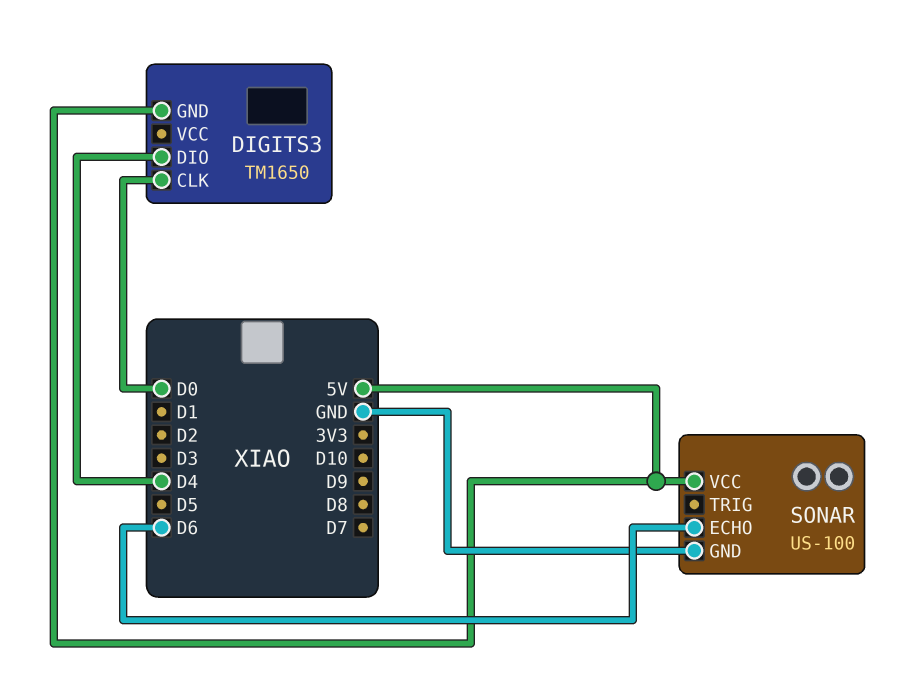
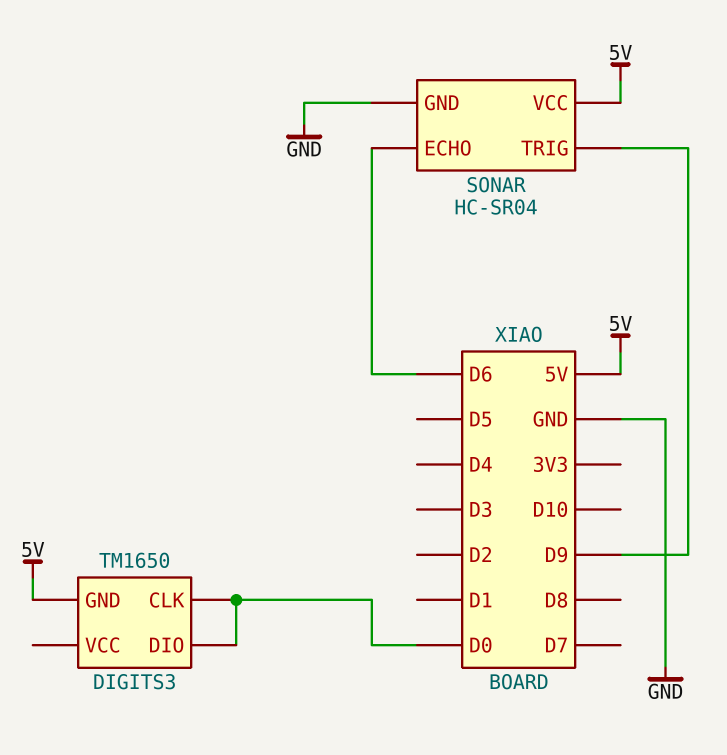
DIGITS3 pin DIO: D4 -> D0
SONAR: US-100 -> HC-SR04
SONAR pin TRIG: none -> D9

